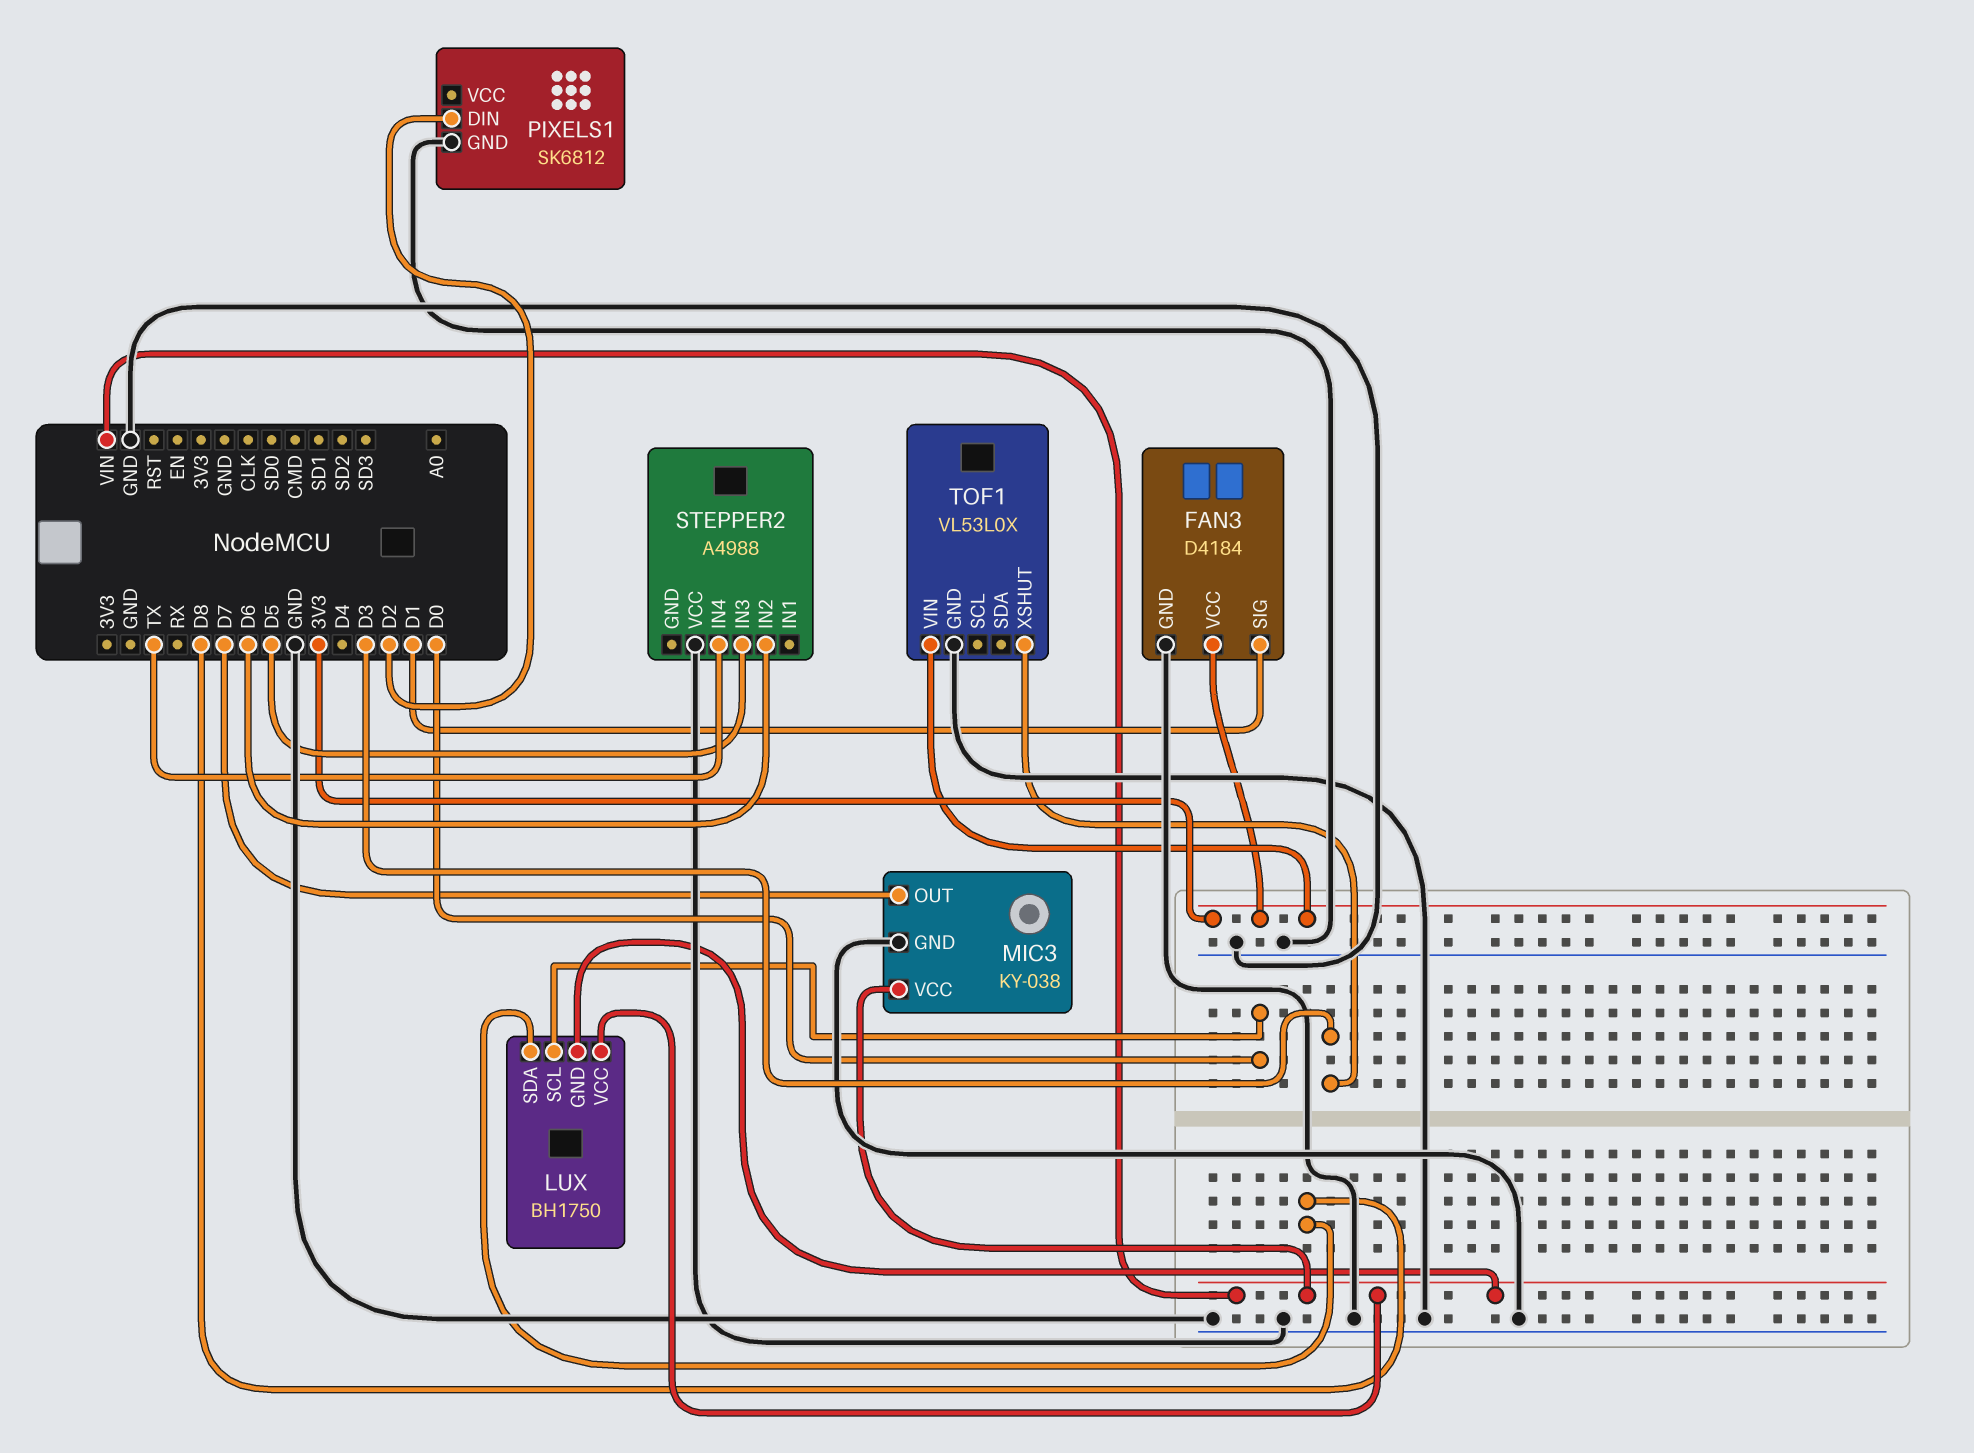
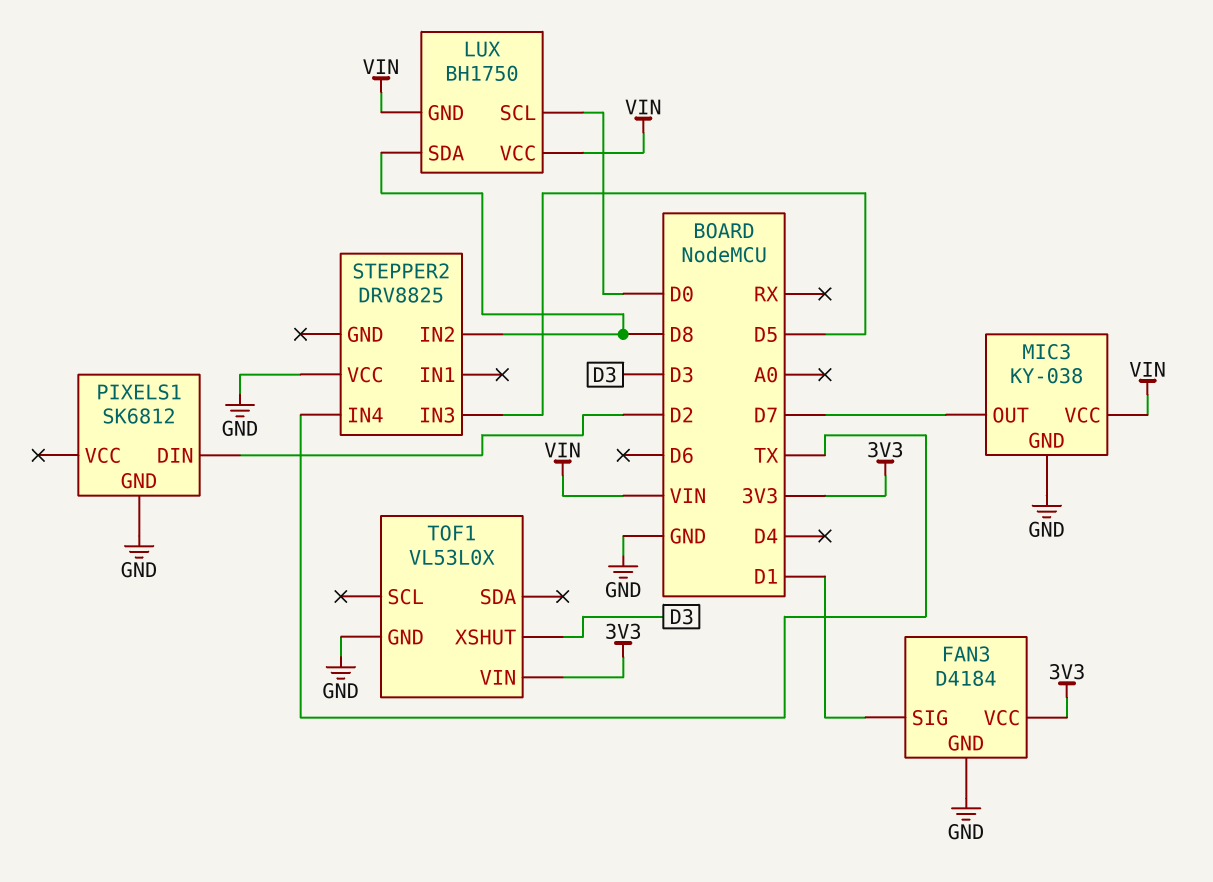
STEPPER2: A4988 -> DRV8825
STEPPER2 pin IN2: D6 -> D8

